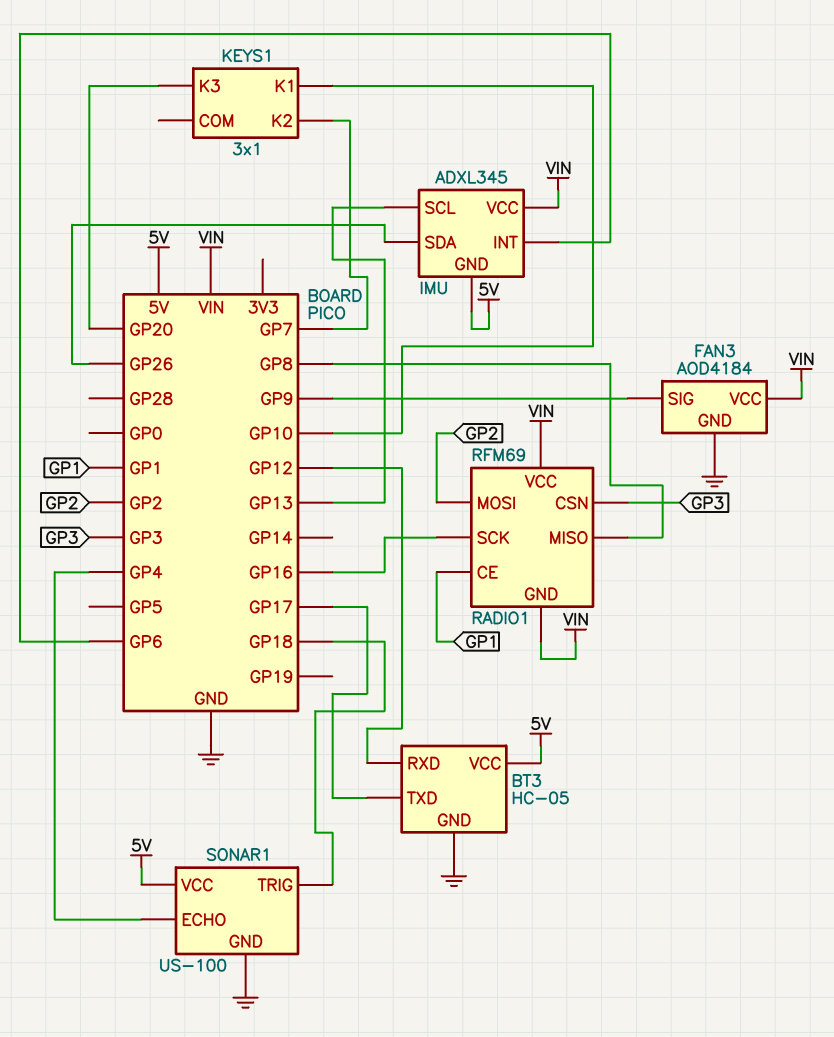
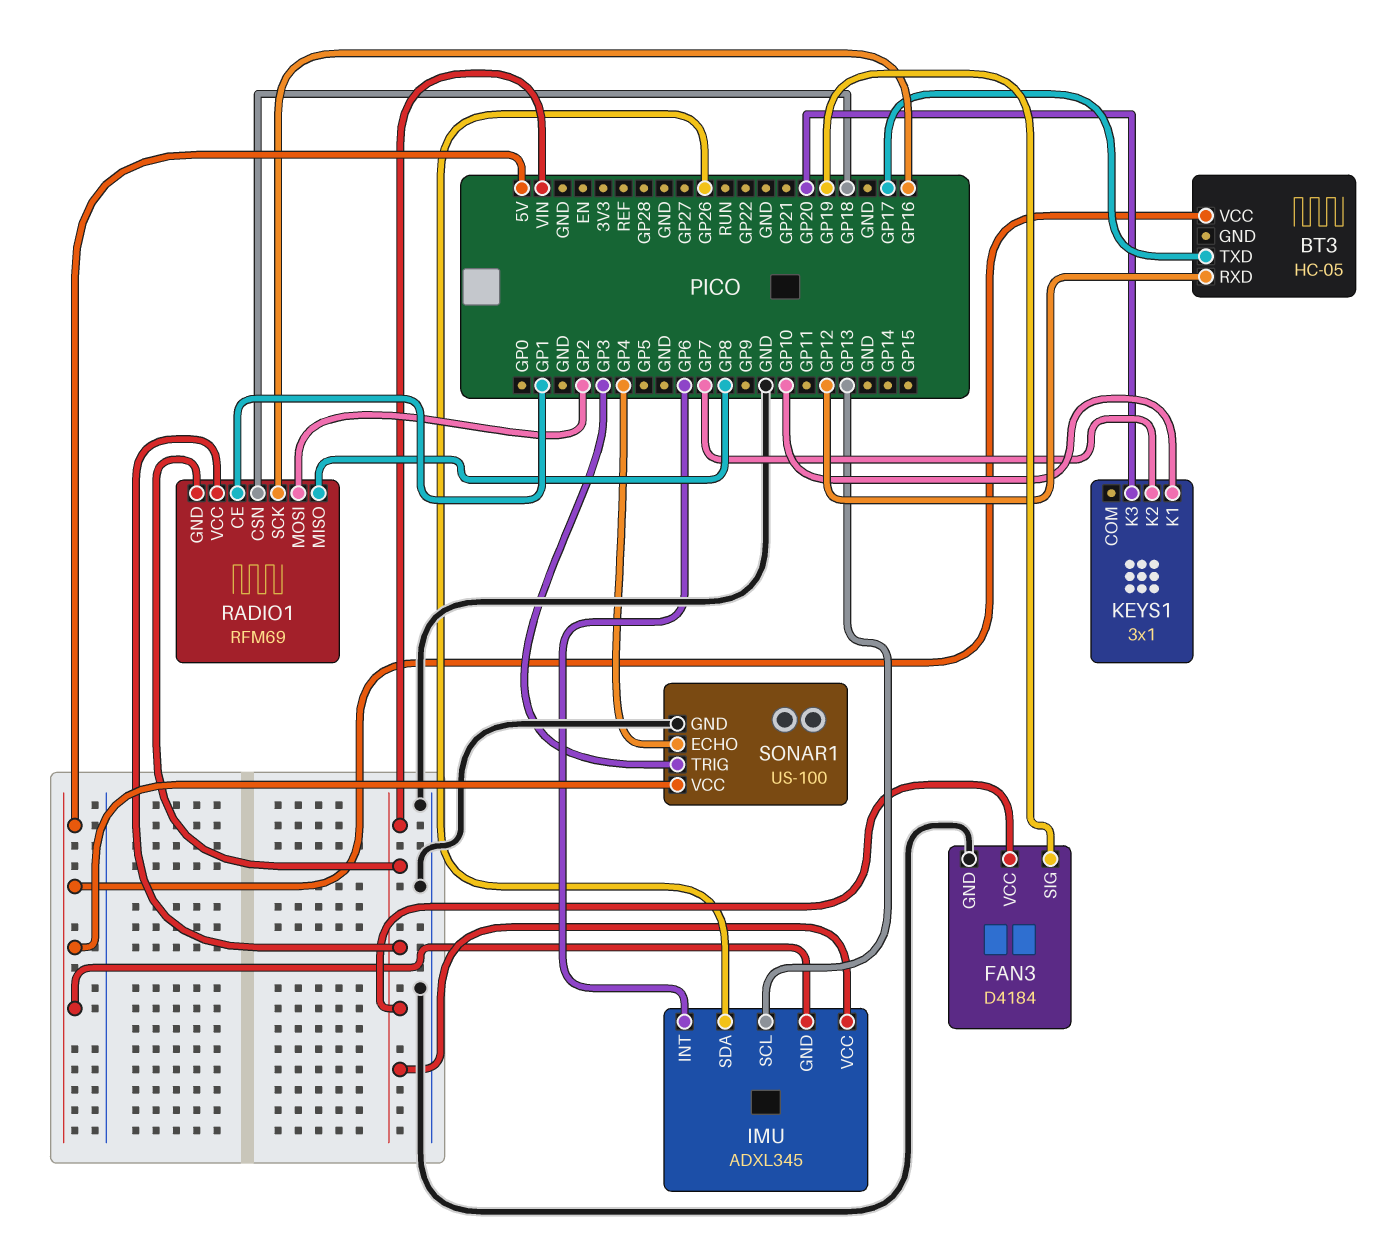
BT3 pin GND: GND -> none
FAN3: AOD4184 -> D4184
FAN3 pin SIG: GP9 -> GP19
RADIO1 pin CSN: GP3 -> GP18
SONAR1 pin TRIG: GP18 -> GP3

